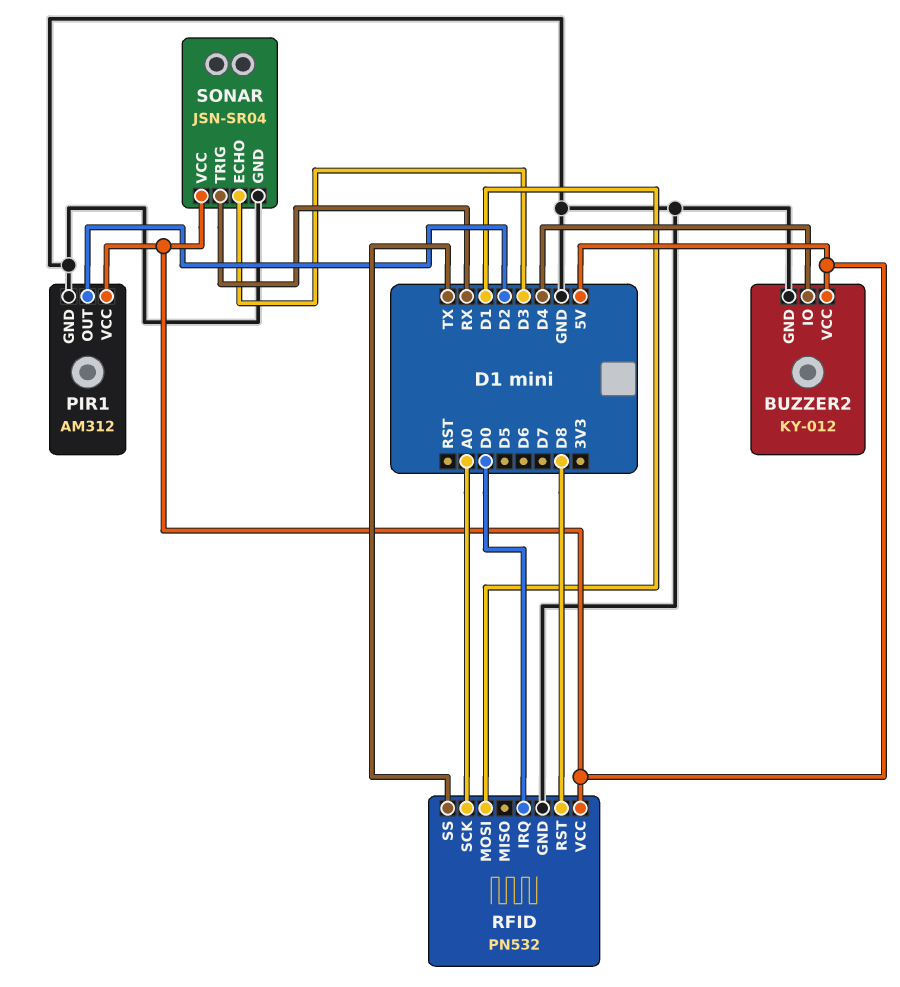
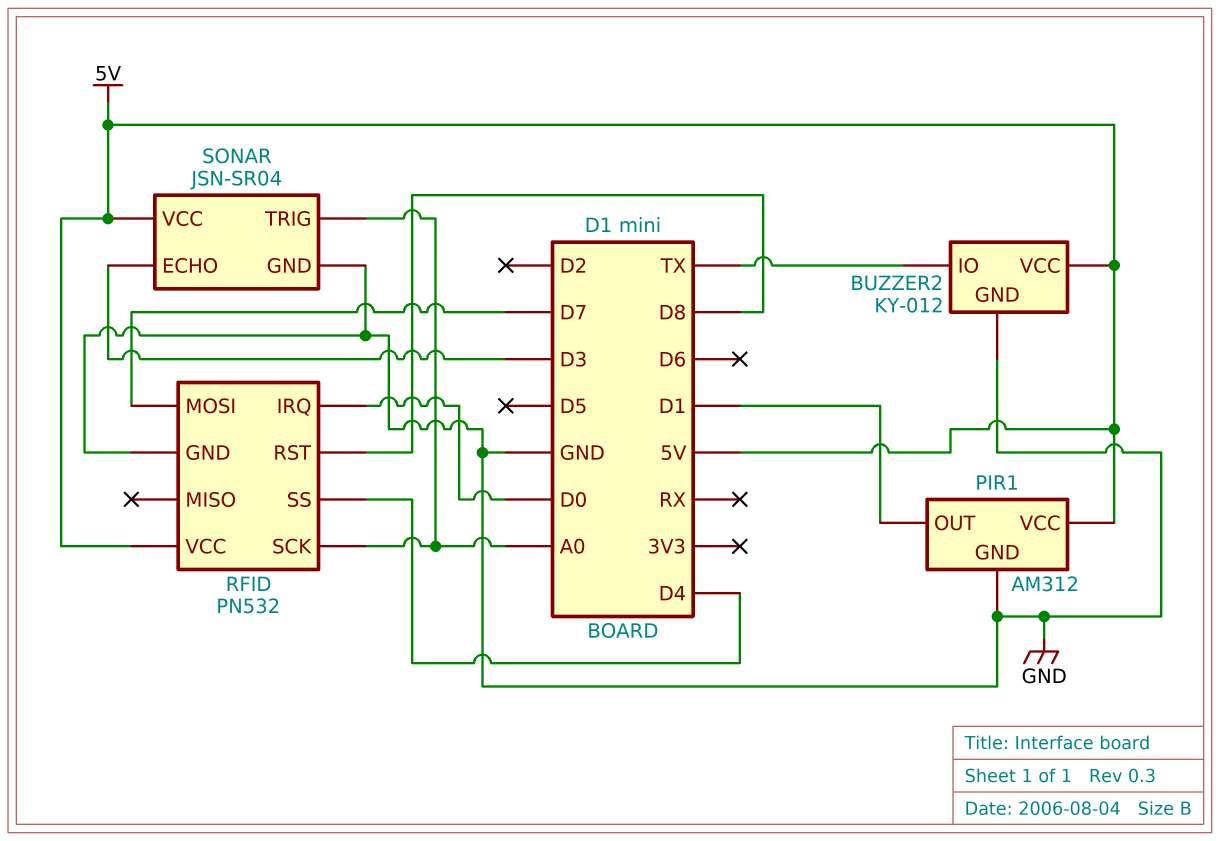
BUZZER2 pin IO: D4 -> TX
PIR1 pin OUT: D2 -> D1
RFID pin MOSI: D1 -> D7
RFID pin SS: TX -> D4
SONAR pin TRIG: RX -> A0

